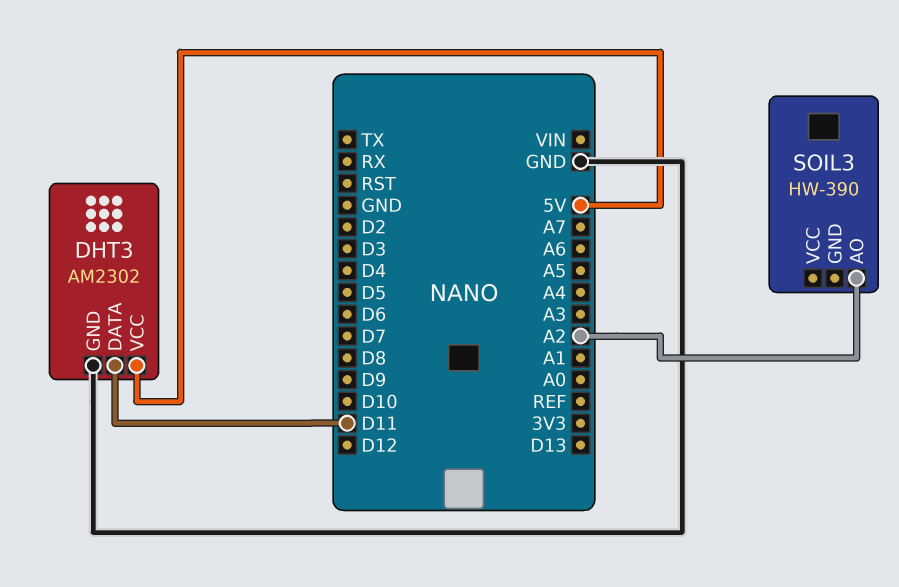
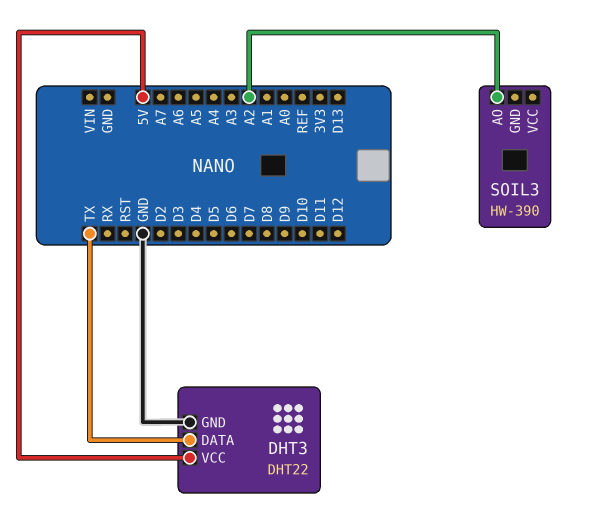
DHT3: AM2302 -> DHT22
DHT3 pin DATA: D11 -> TX

